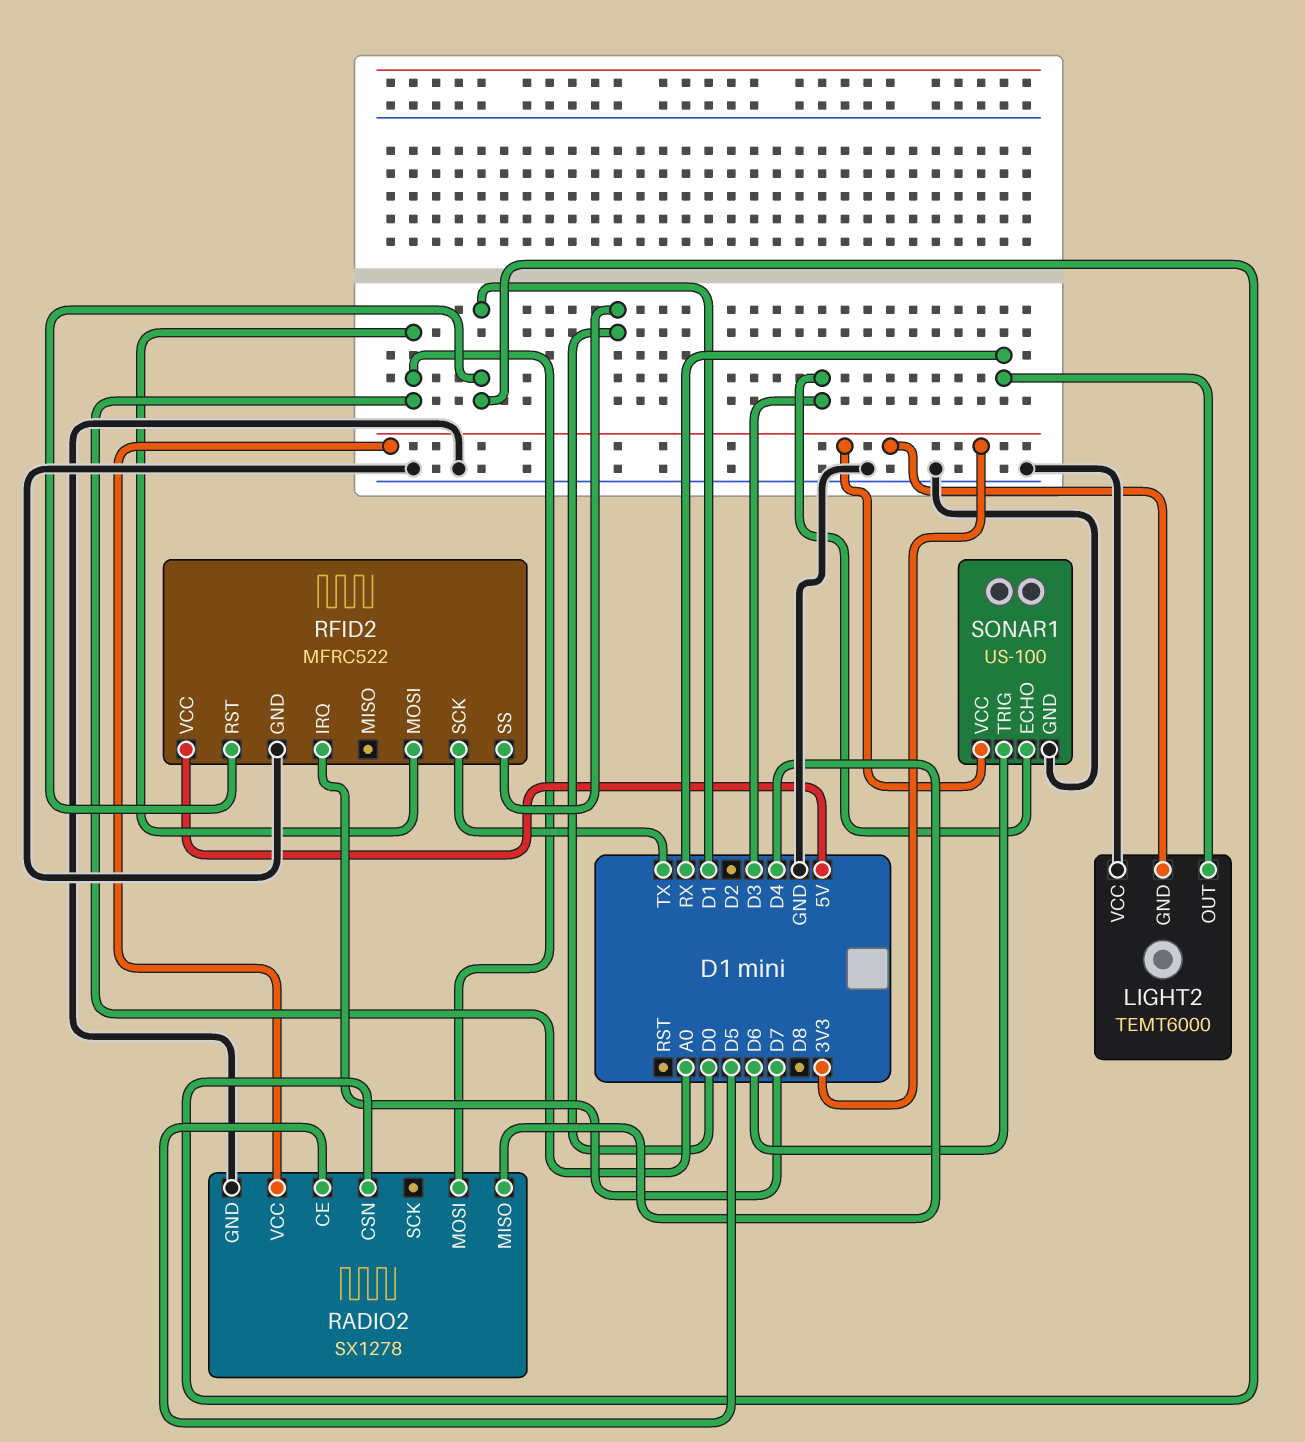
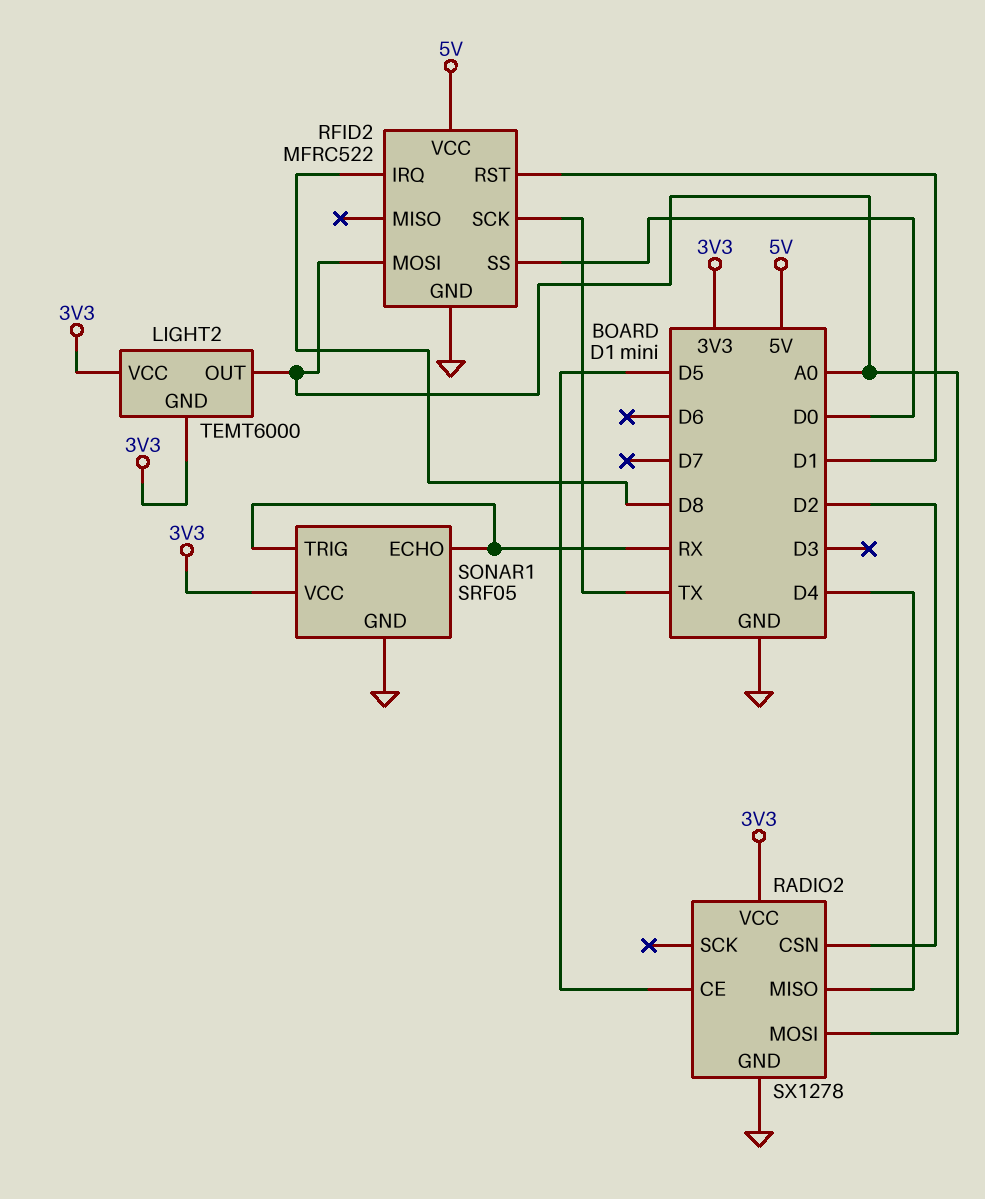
LIGHT2 pin OUT: RX -> A0
LIGHT2 pin VCC: GND -> 3V3
RADIO2 pin CSN: D1 -> D2
RFID2 pin IRQ: D7 -> D8
SONAR1: US-100 -> SRF05
SONAR1 pin ECHO: D3 -> RX
SONAR1 pin TRIG: D6 -> RX

